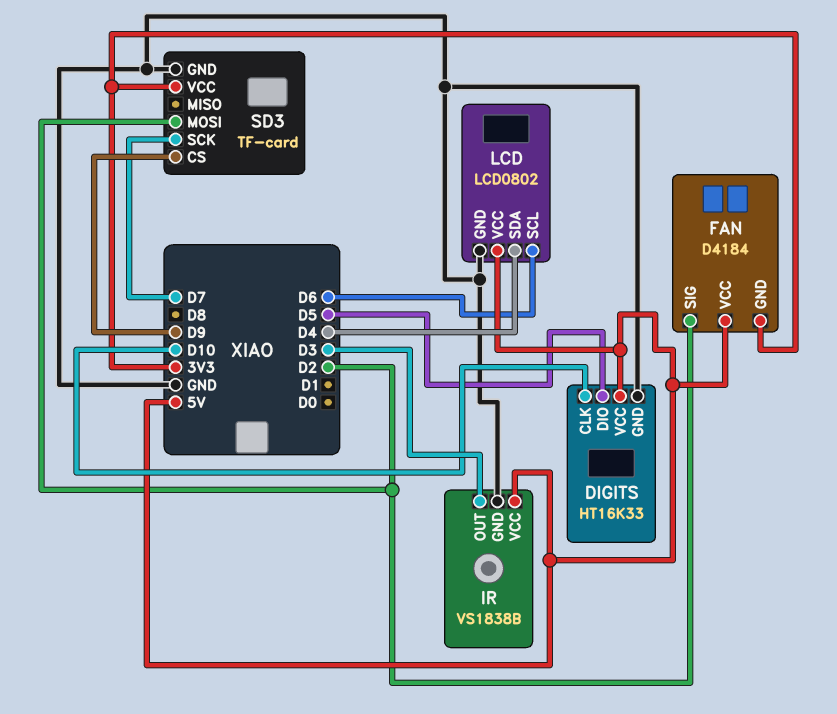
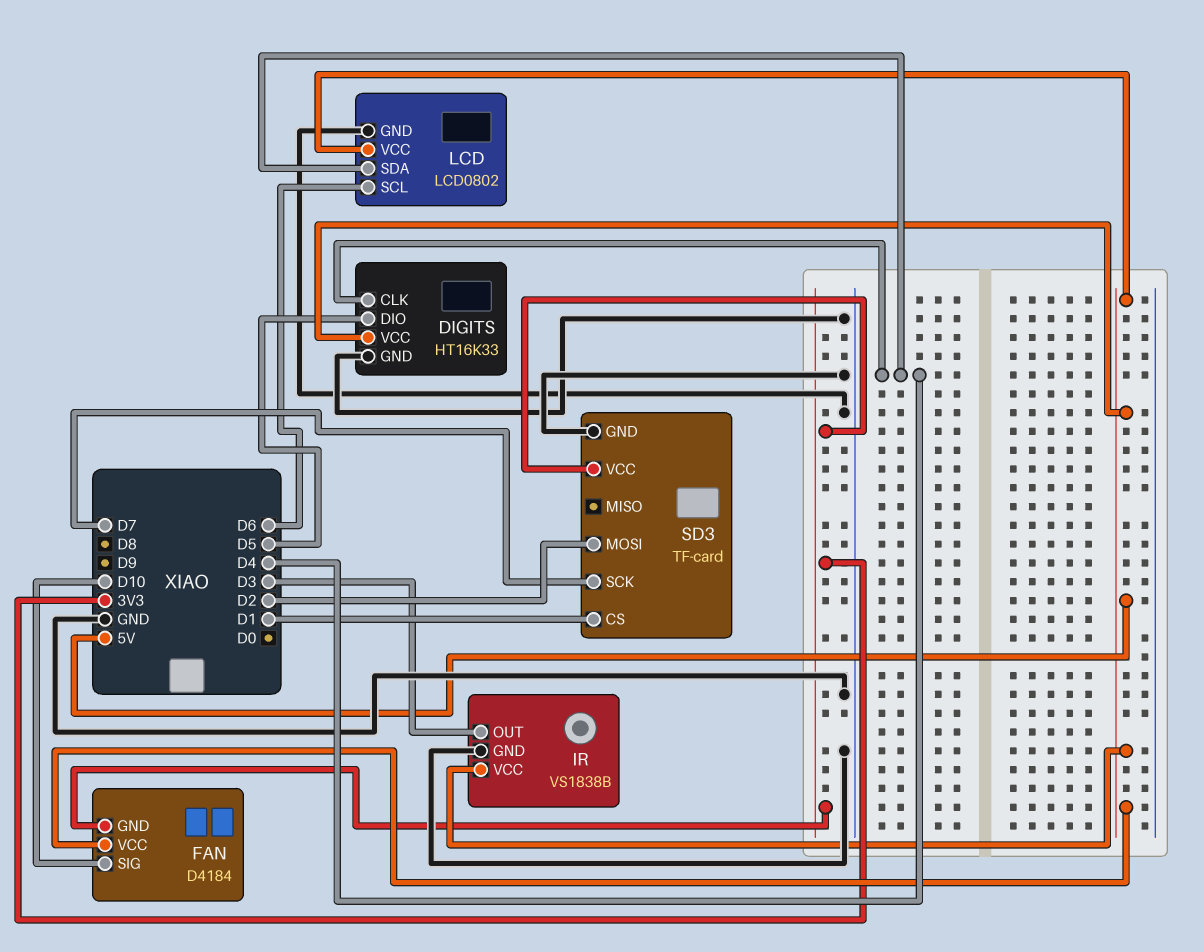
DIGITS pin CLK: D10 -> D4
FAN pin SIG: D2 -> D10
SD3 pin CS: D9 -> D1

